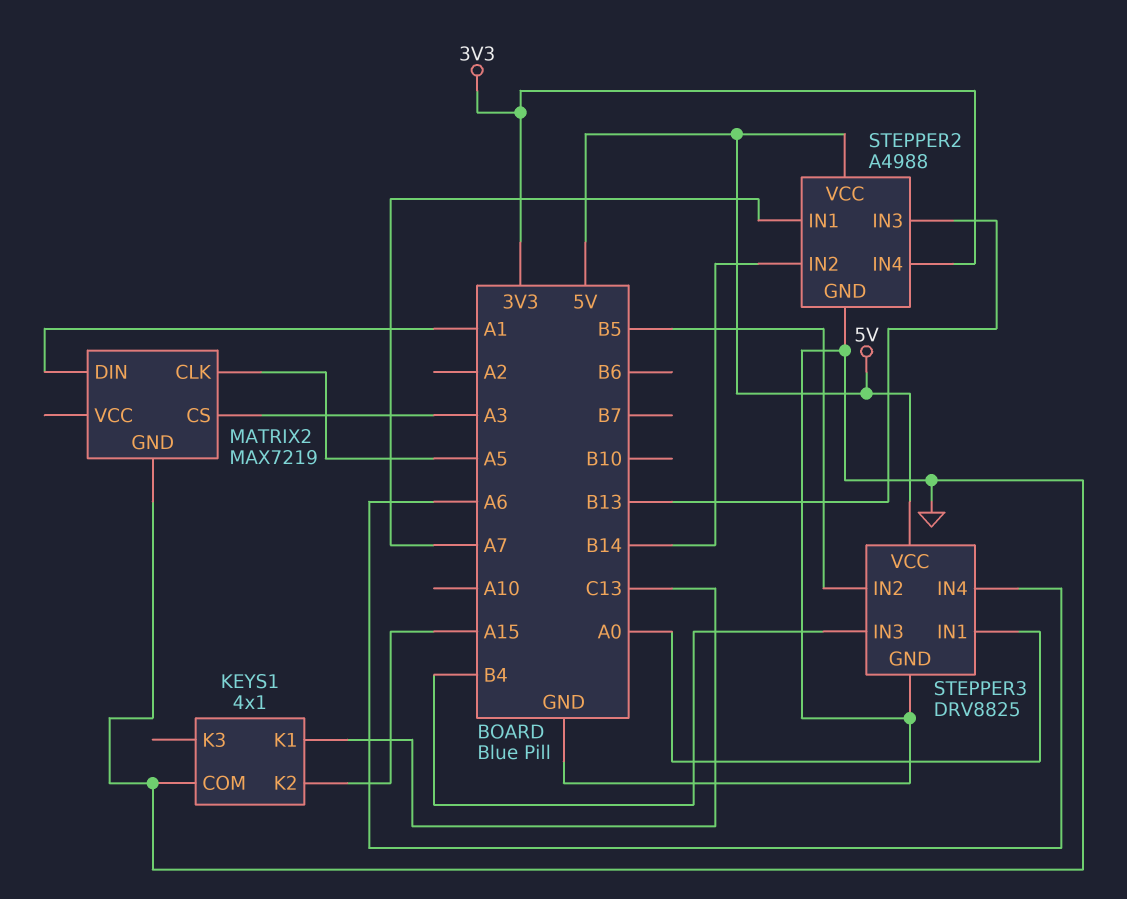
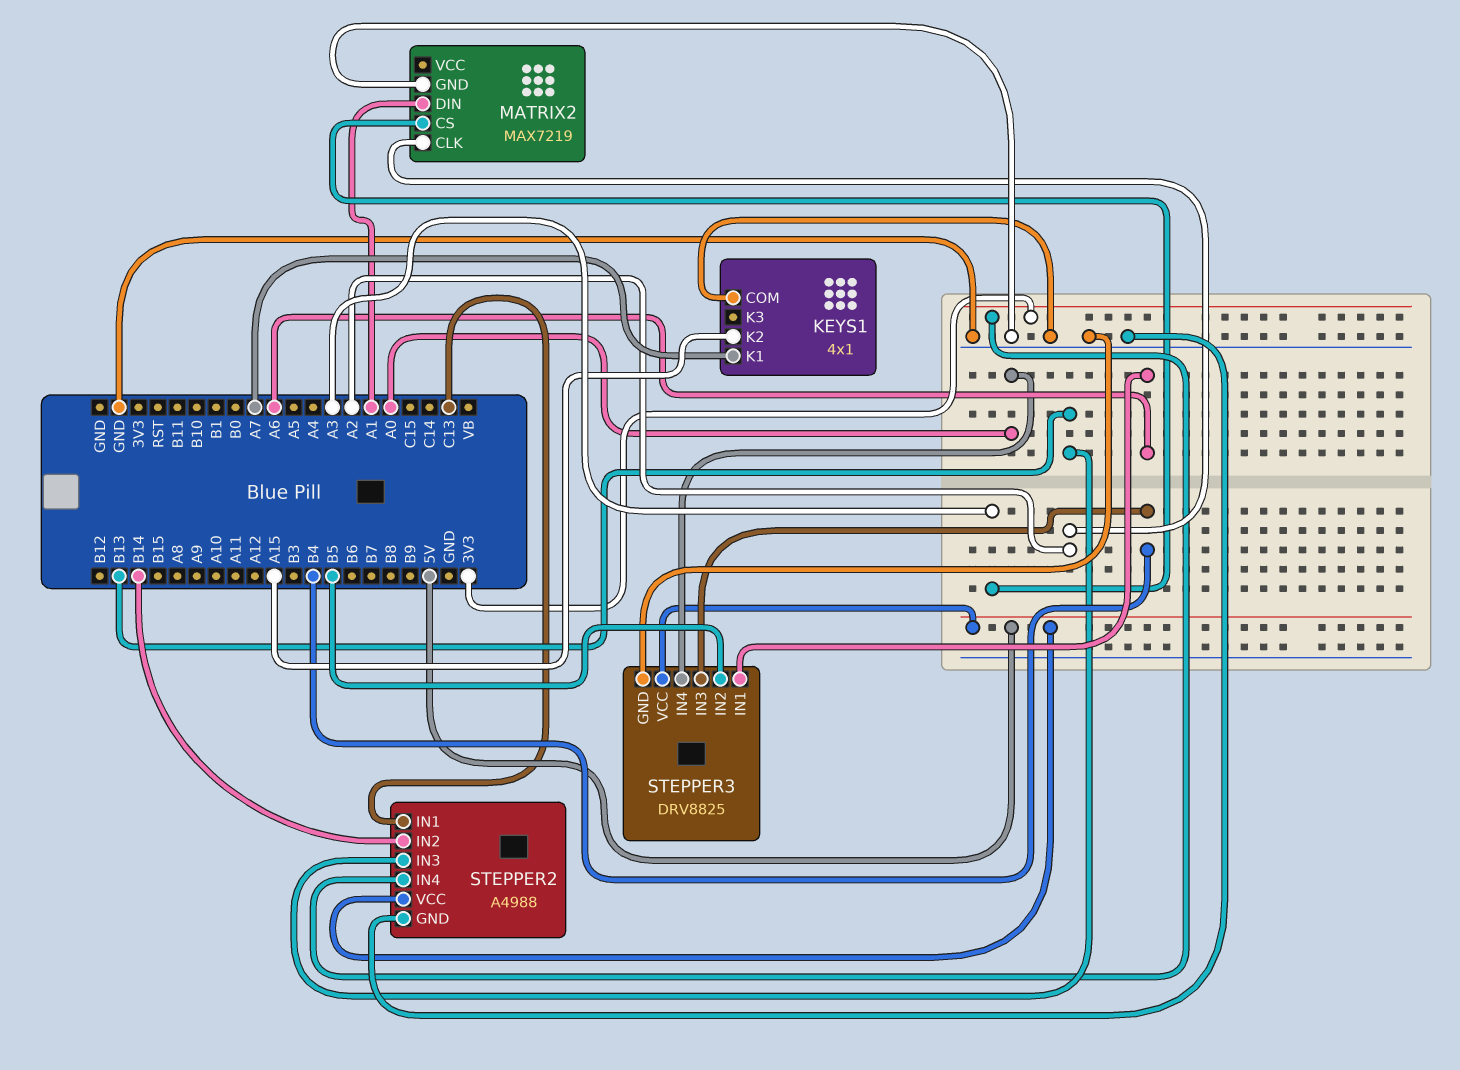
KEYS1 pin K1: C13 -> A7
MATRIX2 pin CLK: A5 -> A2
STEPPER2 pin IN1: A7 -> C13
STEPPER3 pin IN1: A0 -> A6
STEPPER3 pin IN4: A6 -> A0

